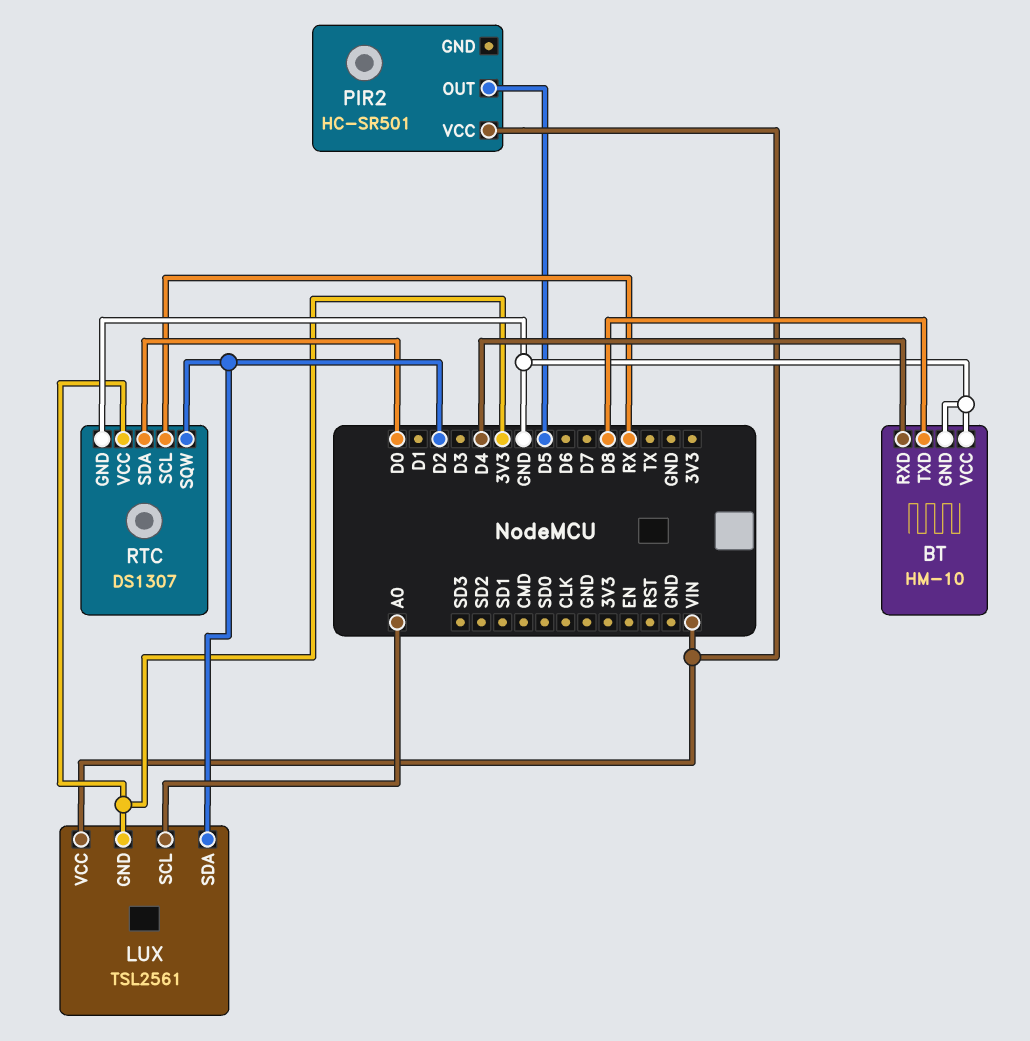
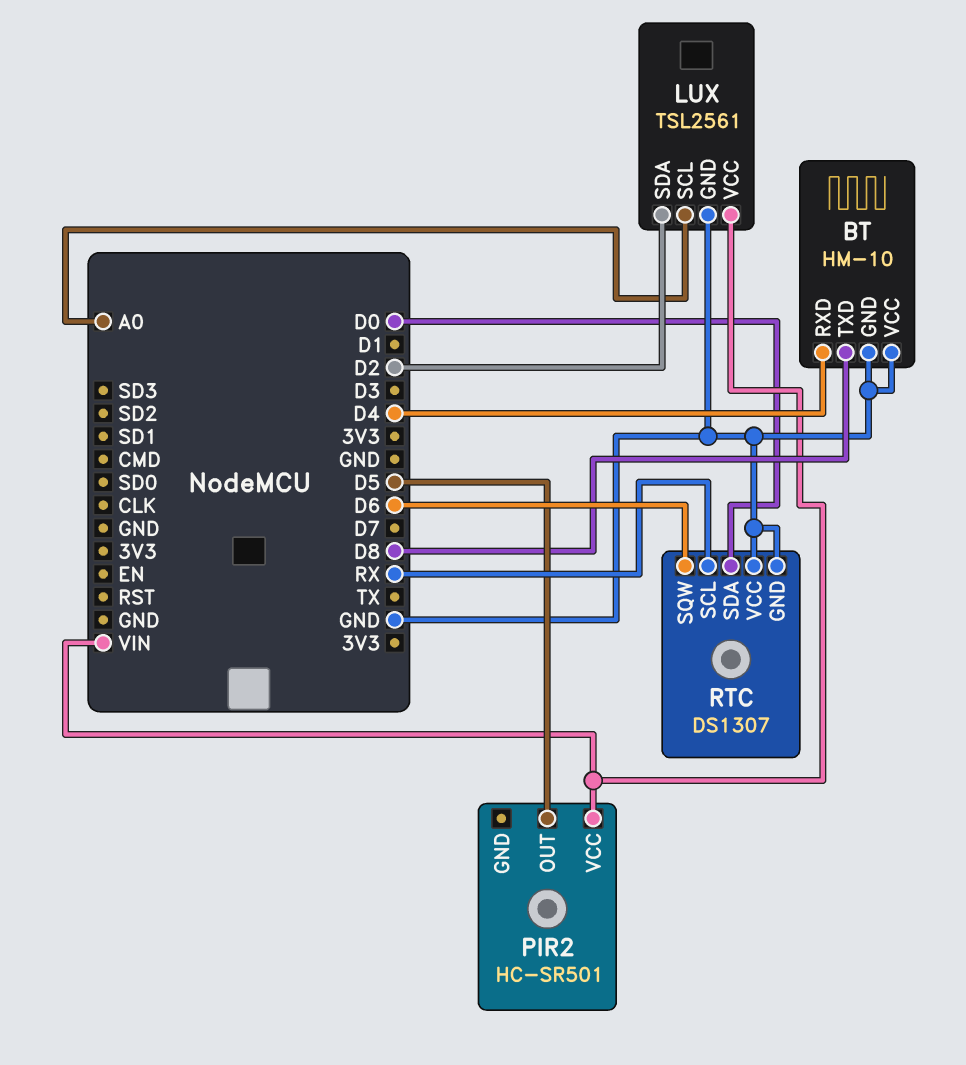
LUX pin GND: 3V3 -> GND
RTC pin SQW: D2 -> D6
RTC pin VCC: 3V3 -> GND

